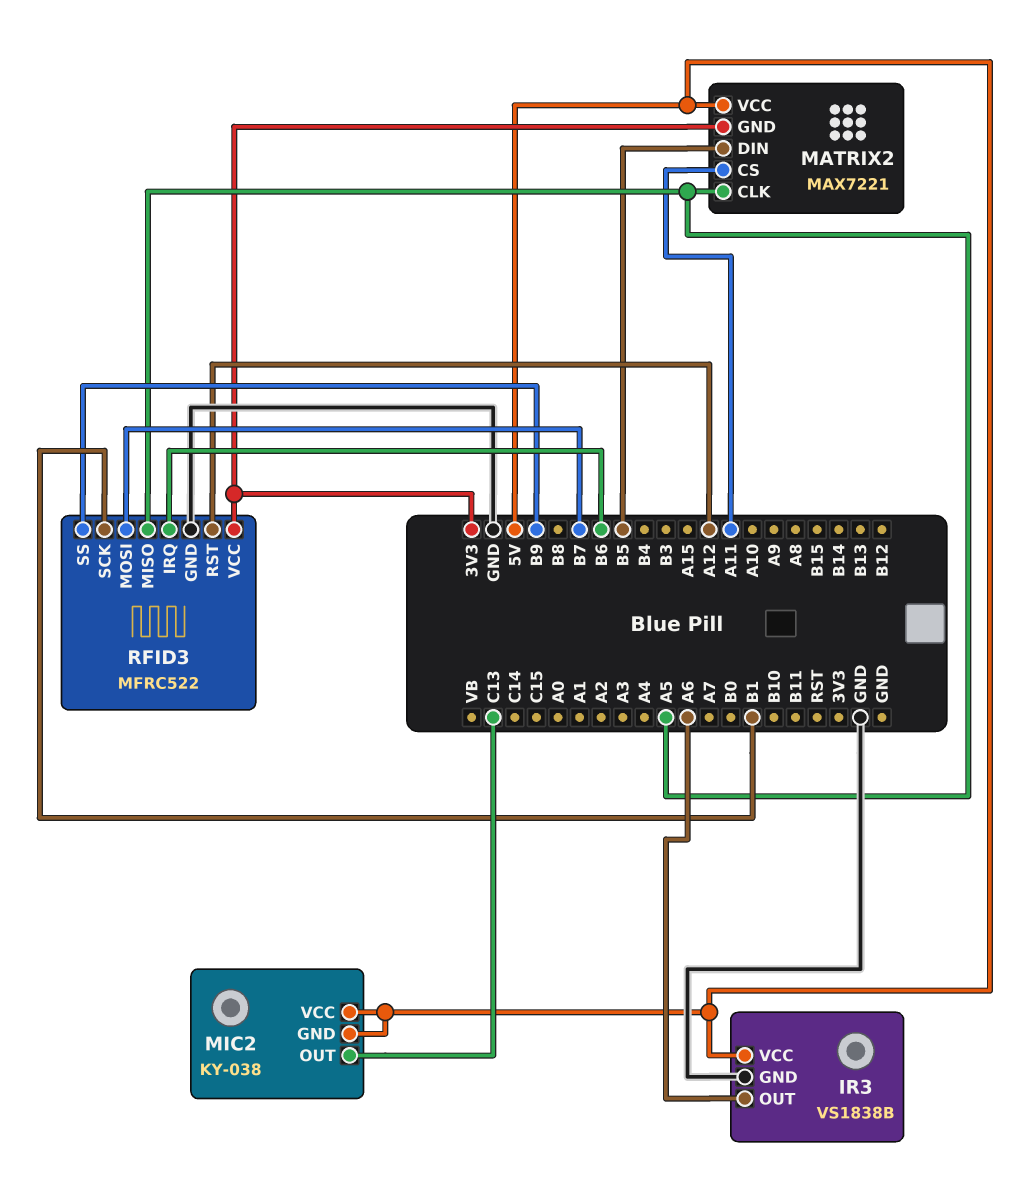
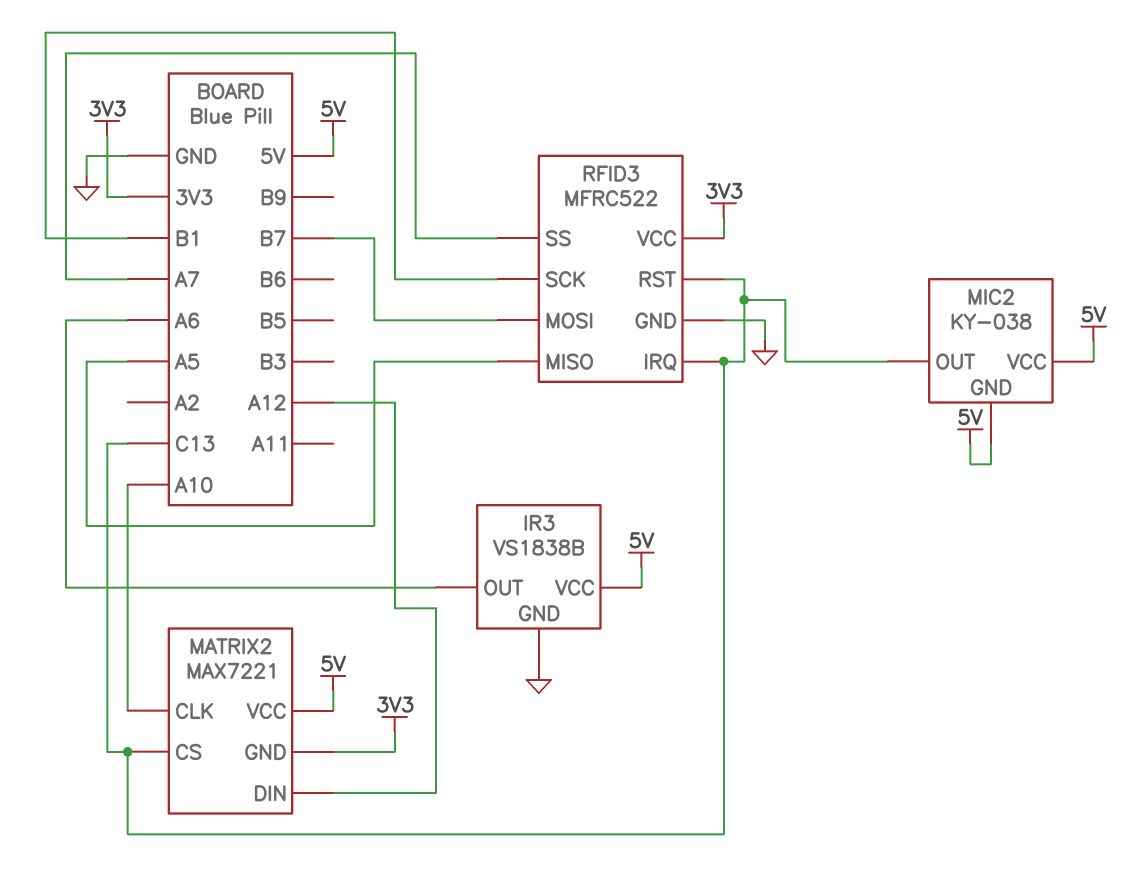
MATRIX2 pin CLK: A5 -> A10
MATRIX2 pin CS: A11 -> C13
MATRIX2 pin DIN: B5 -> A12
RFID3 pin IRQ: B6 -> C13
RFID3 pin RST: A12 -> C13
RFID3 pin SS: B9 -> A7

